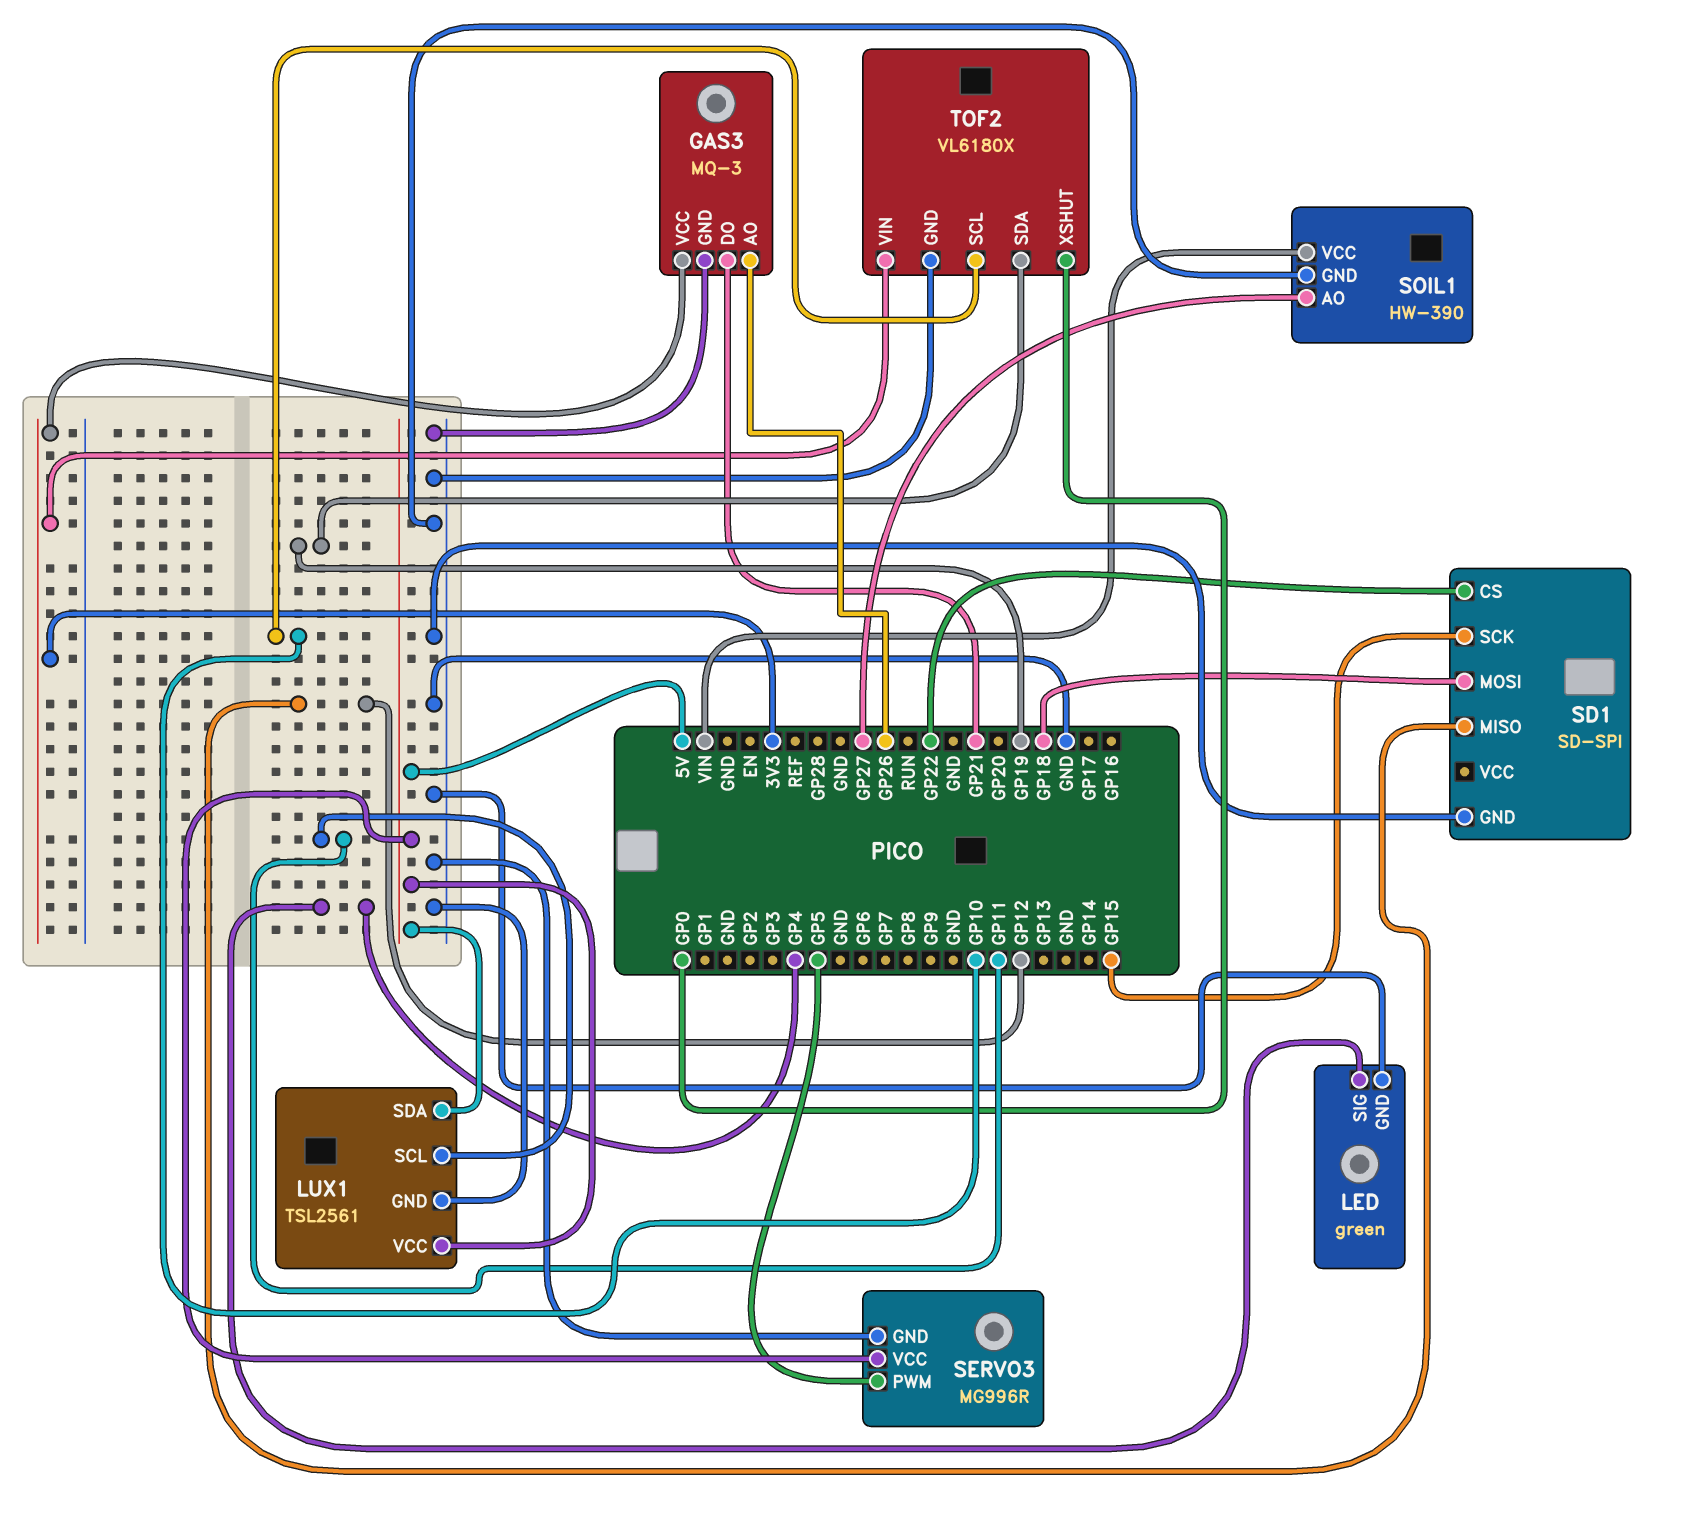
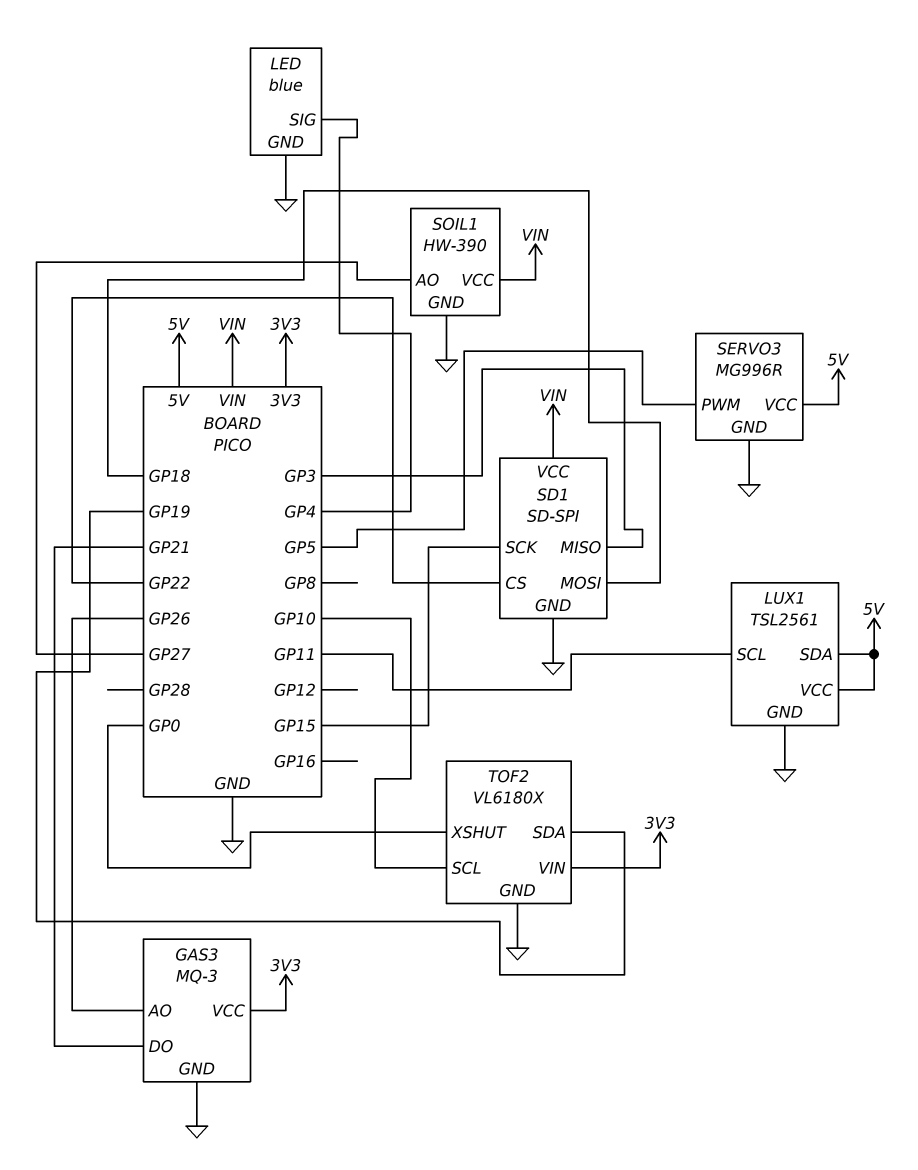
LED: green -> blue
SD1 pin MISO: GP12 -> GP3
SD1 pin VCC: none -> VIN

